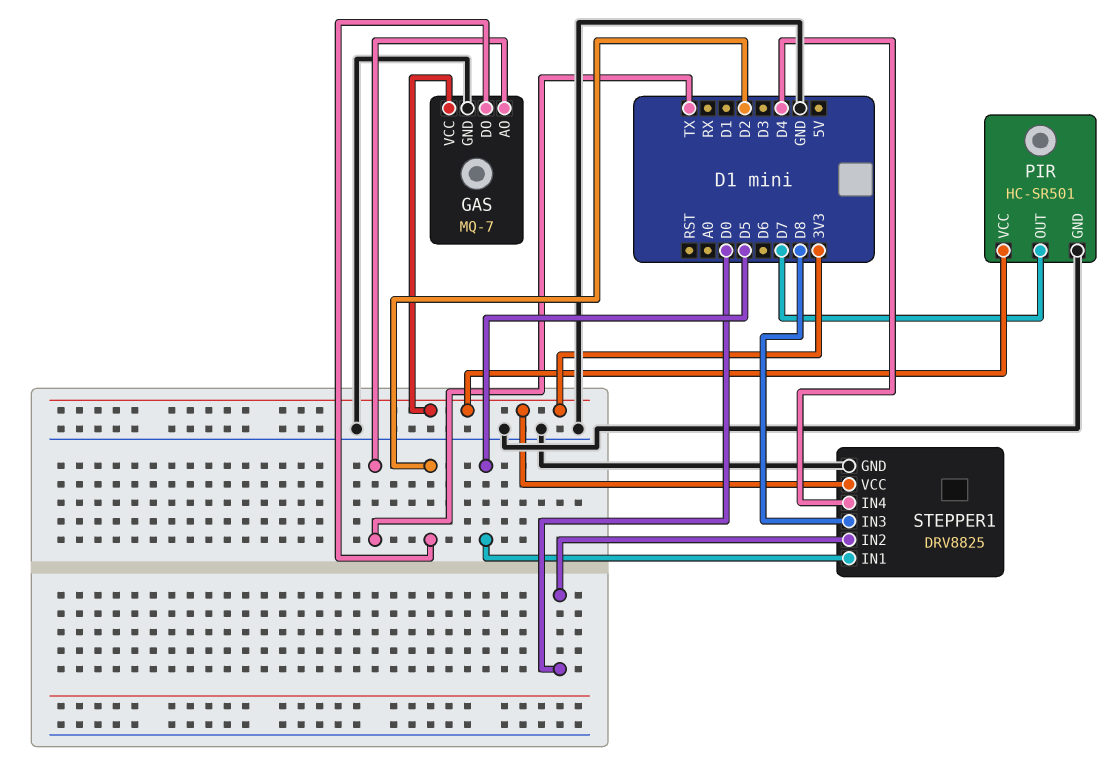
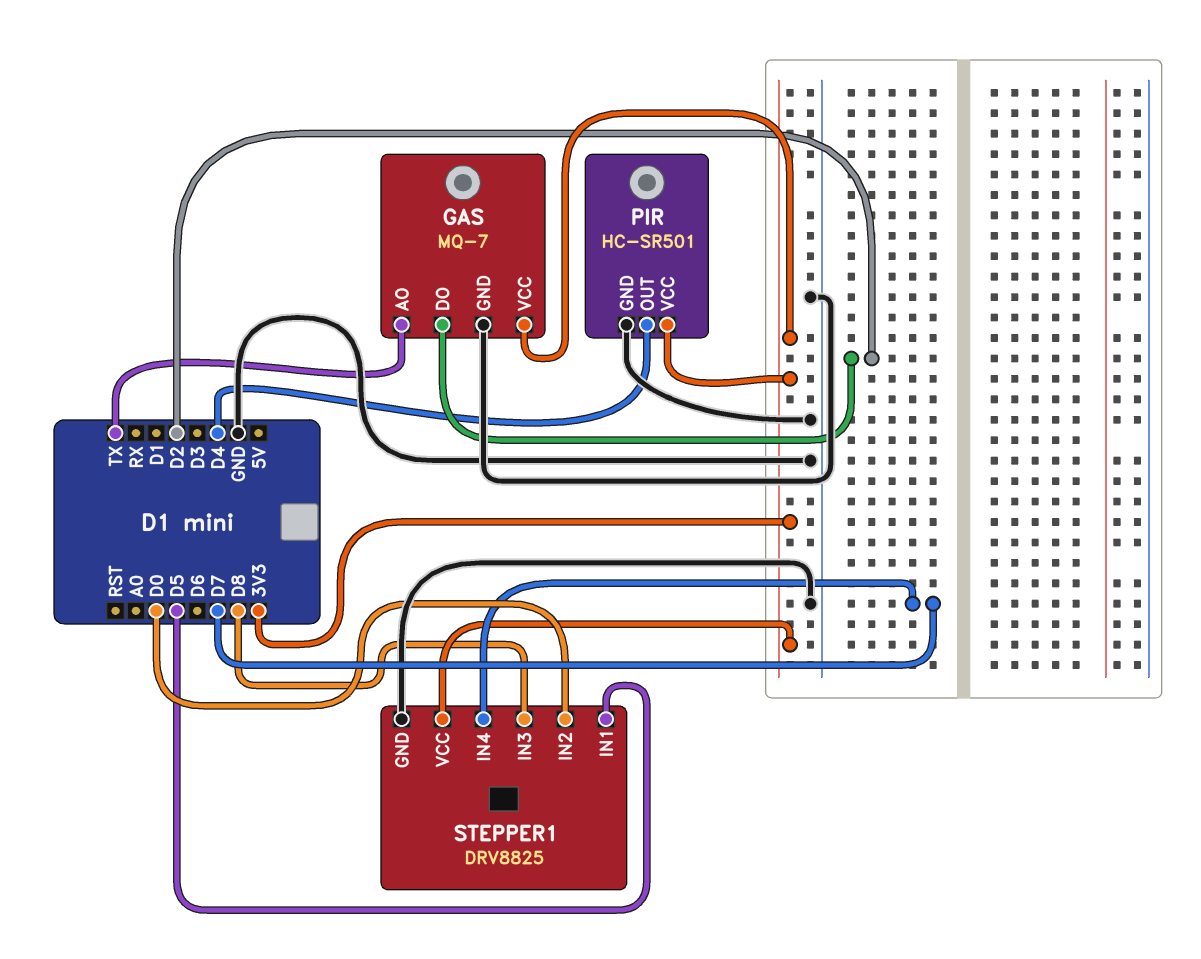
PIR pin OUT: D7 -> D4
STEPPER1 pin IN4: D4 -> D7

